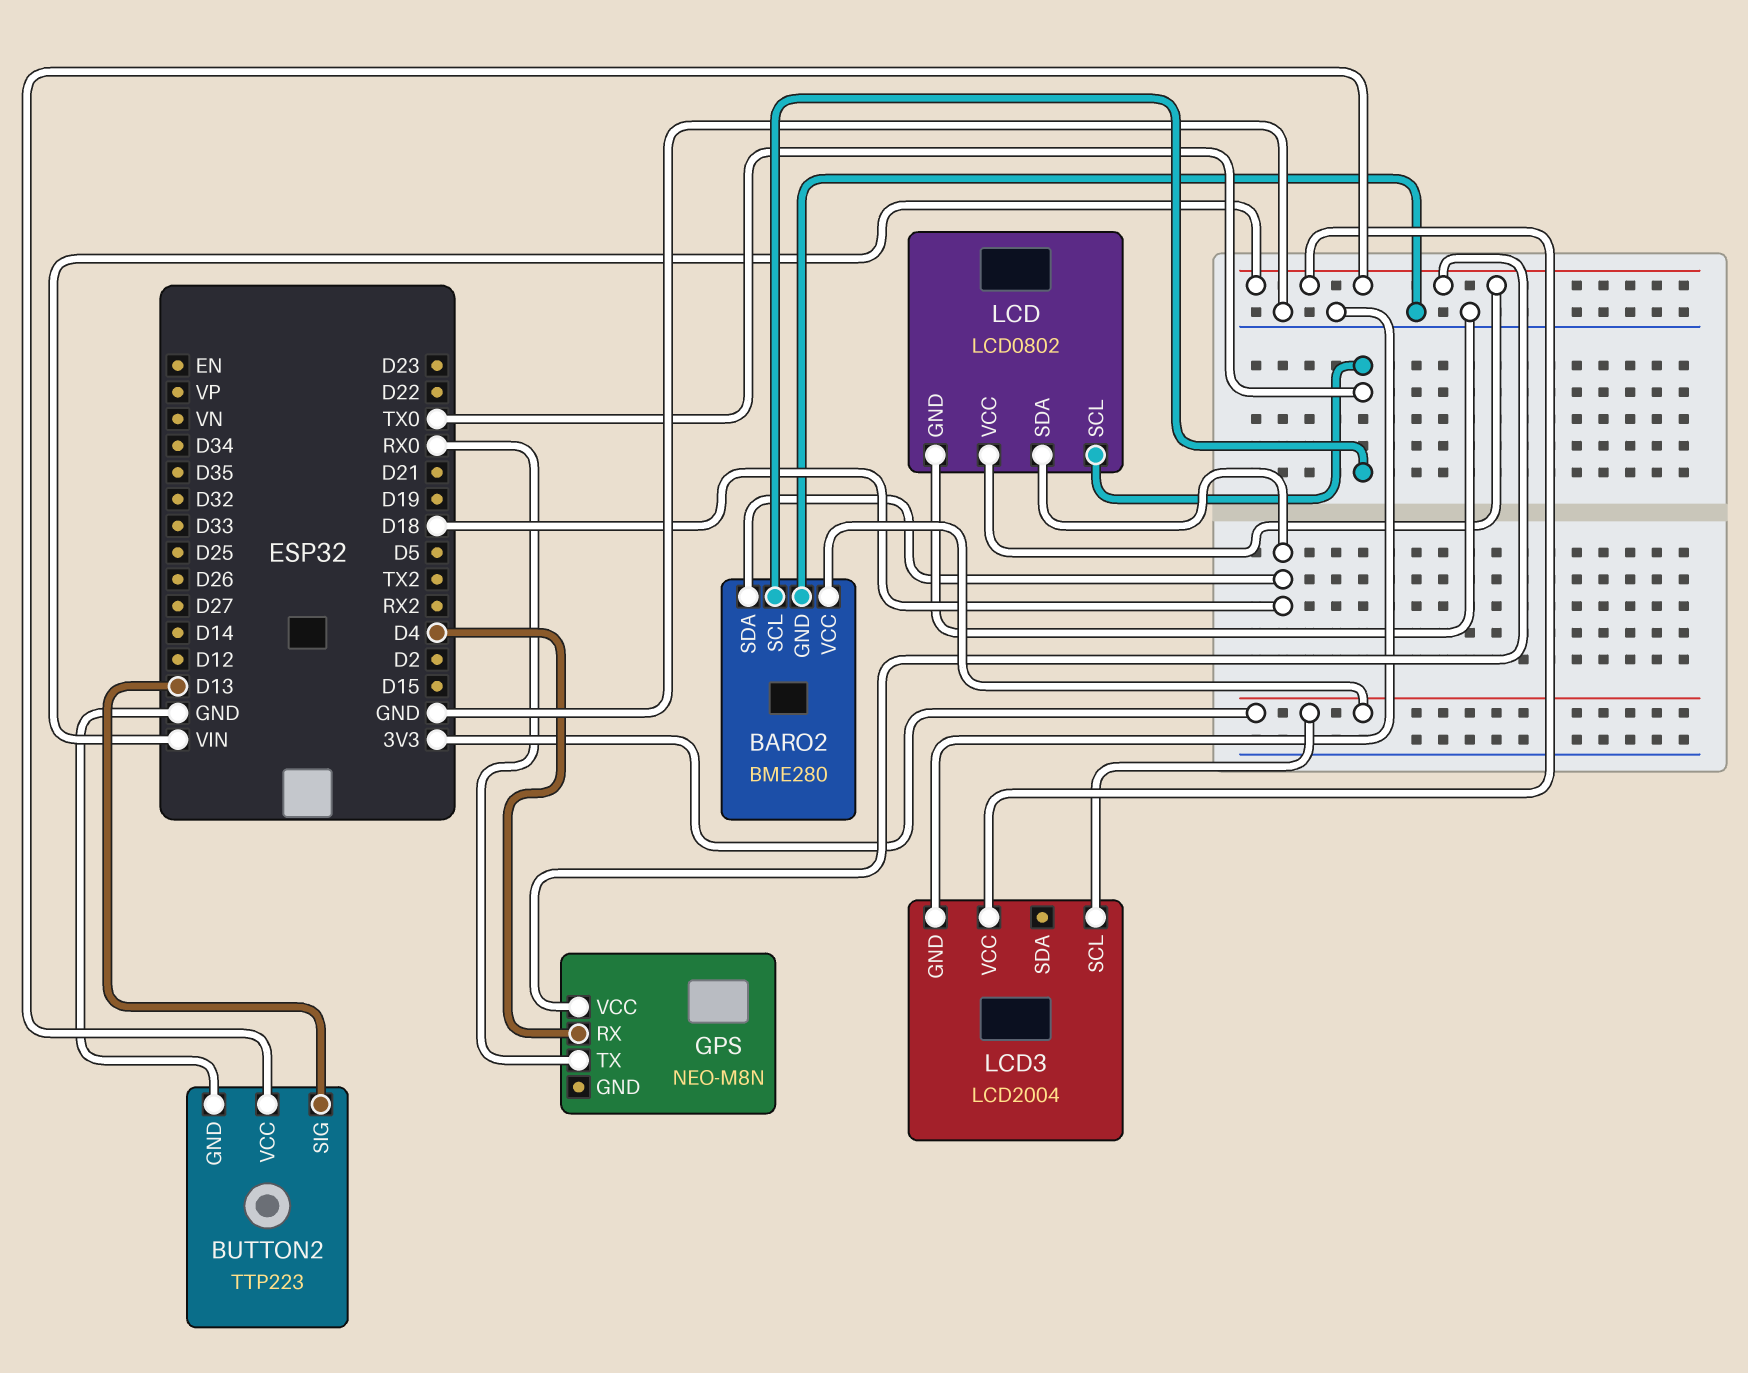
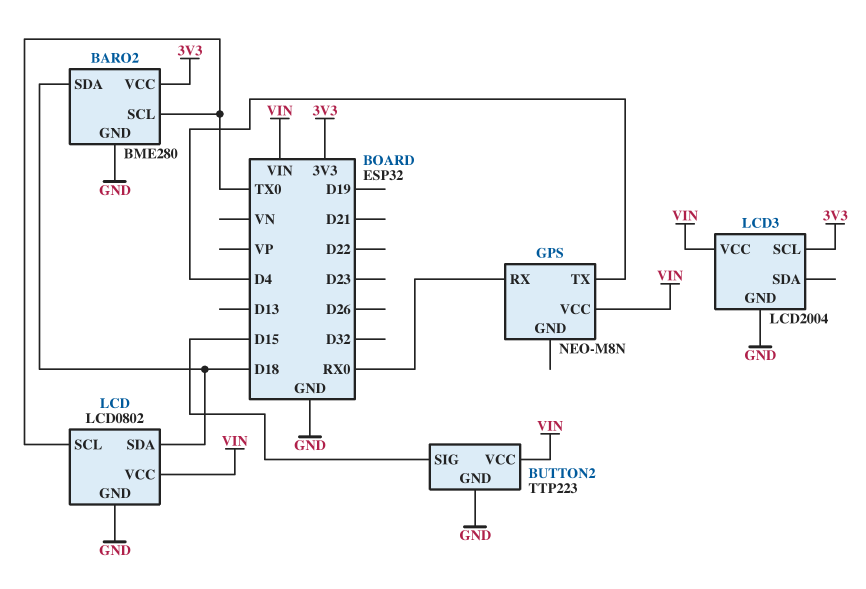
BUTTON2 pin SIG: D13 -> D15
GPS pin RX: D4 -> RX0
GPS pin TX: RX0 -> D4

